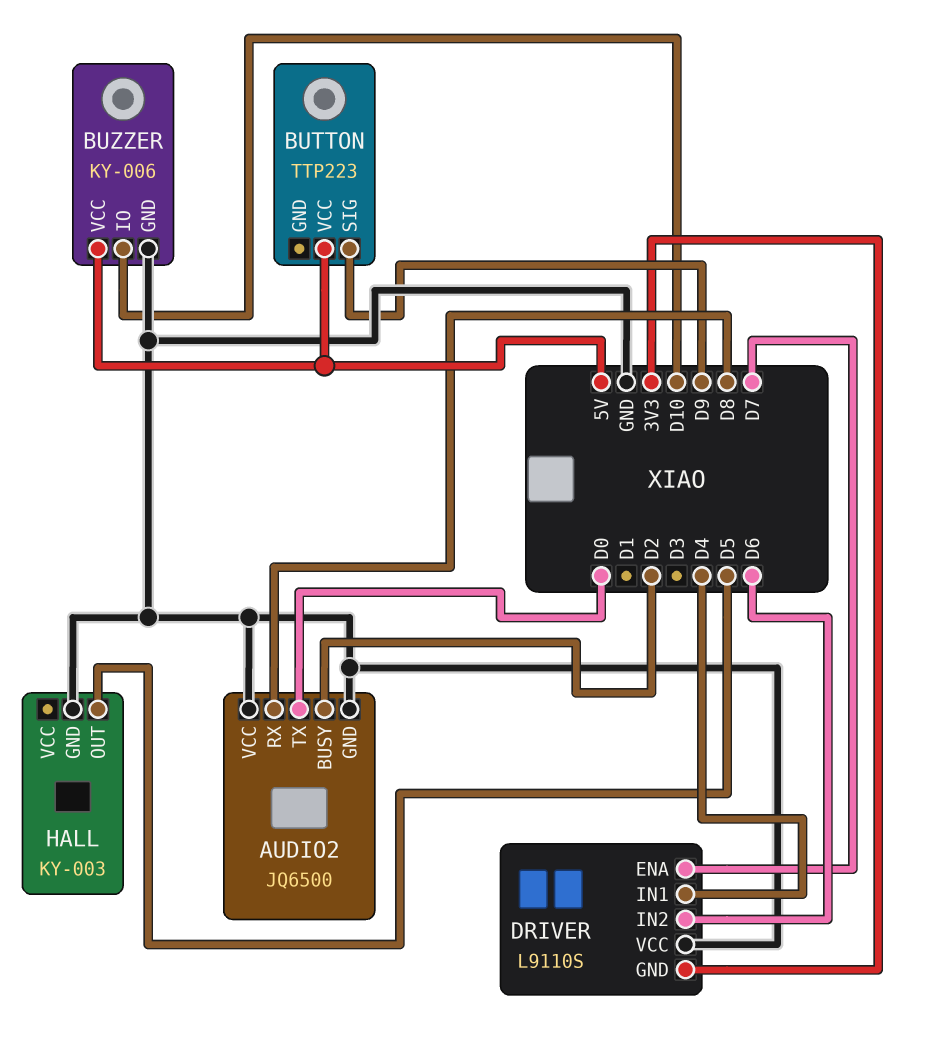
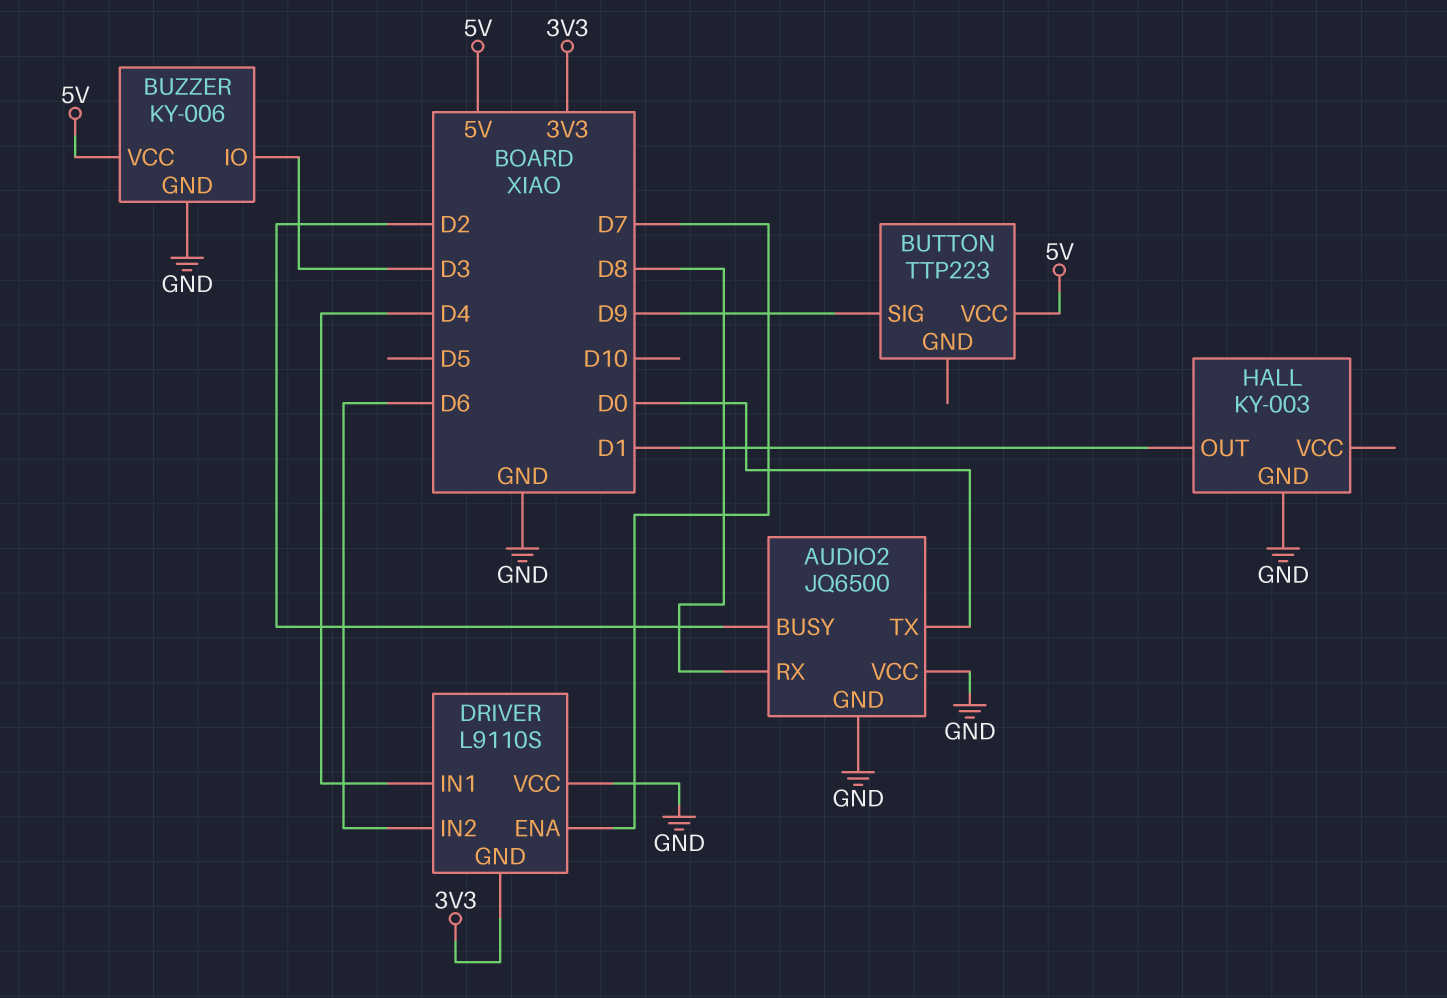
BUZZER pin IO: D10 -> D3
HALL pin OUT: D5 -> D1

